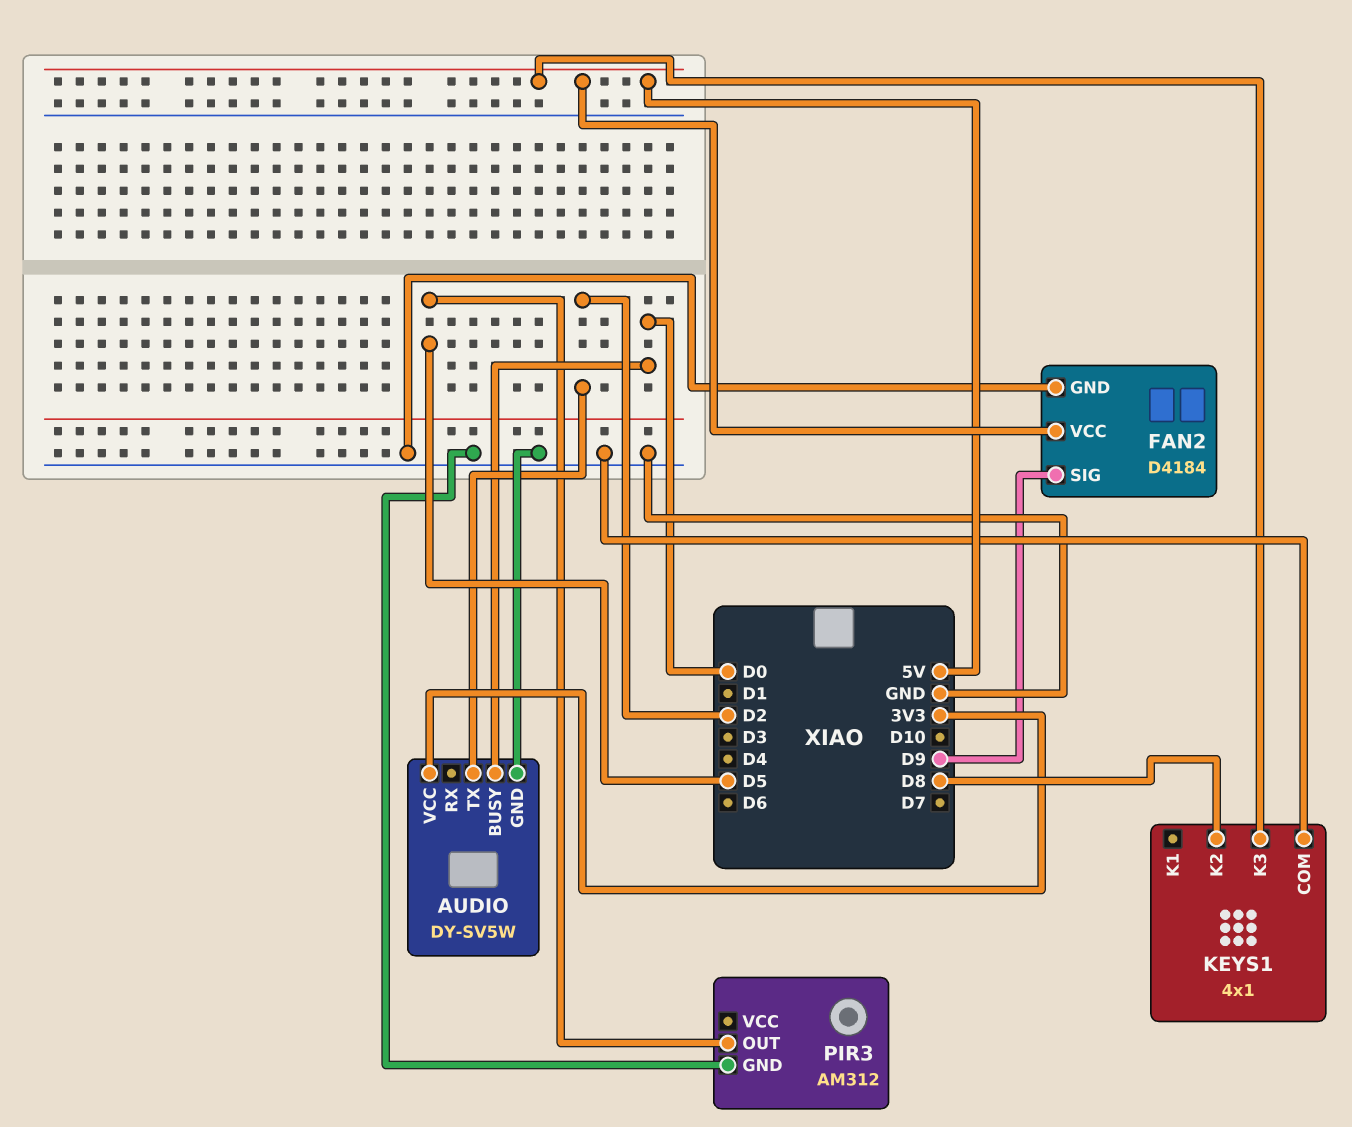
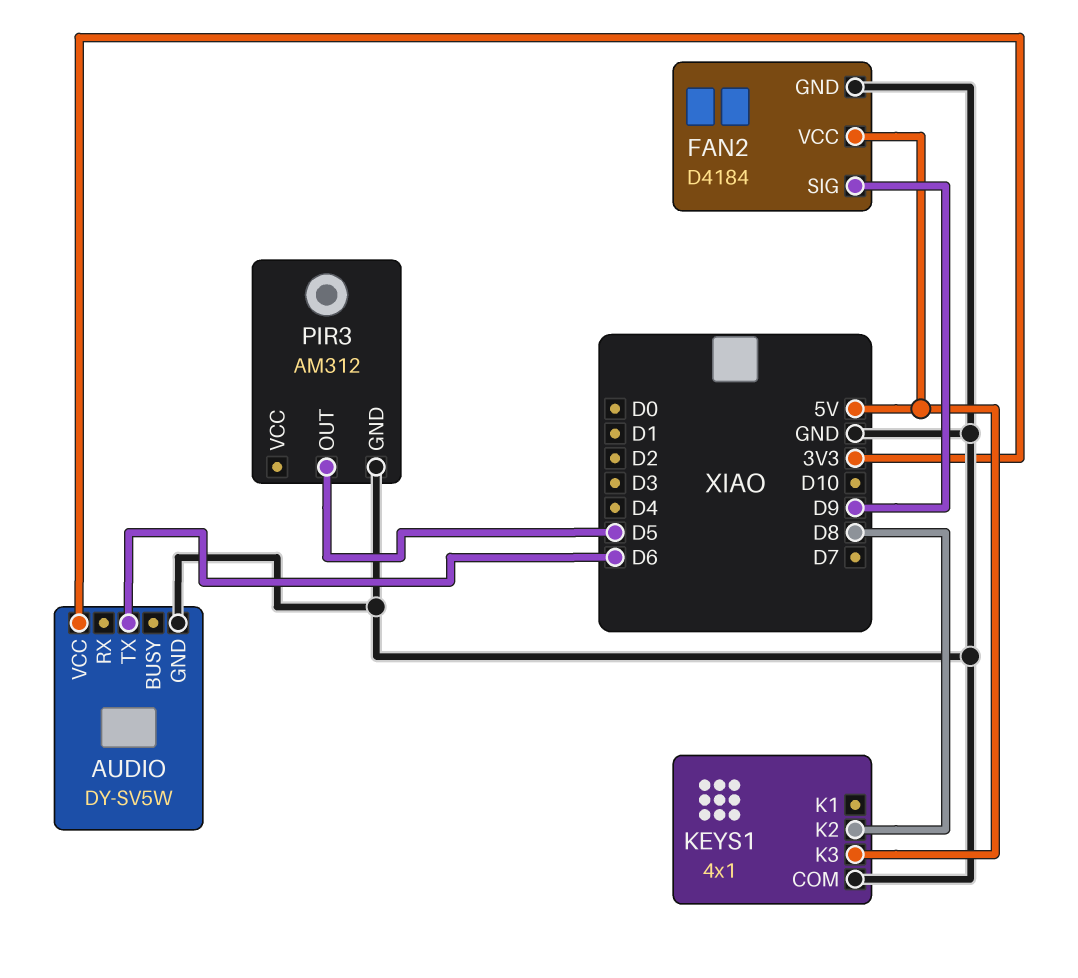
AUDIO pin BUSY: D0 -> none
AUDIO pin TX: D2 -> D6

